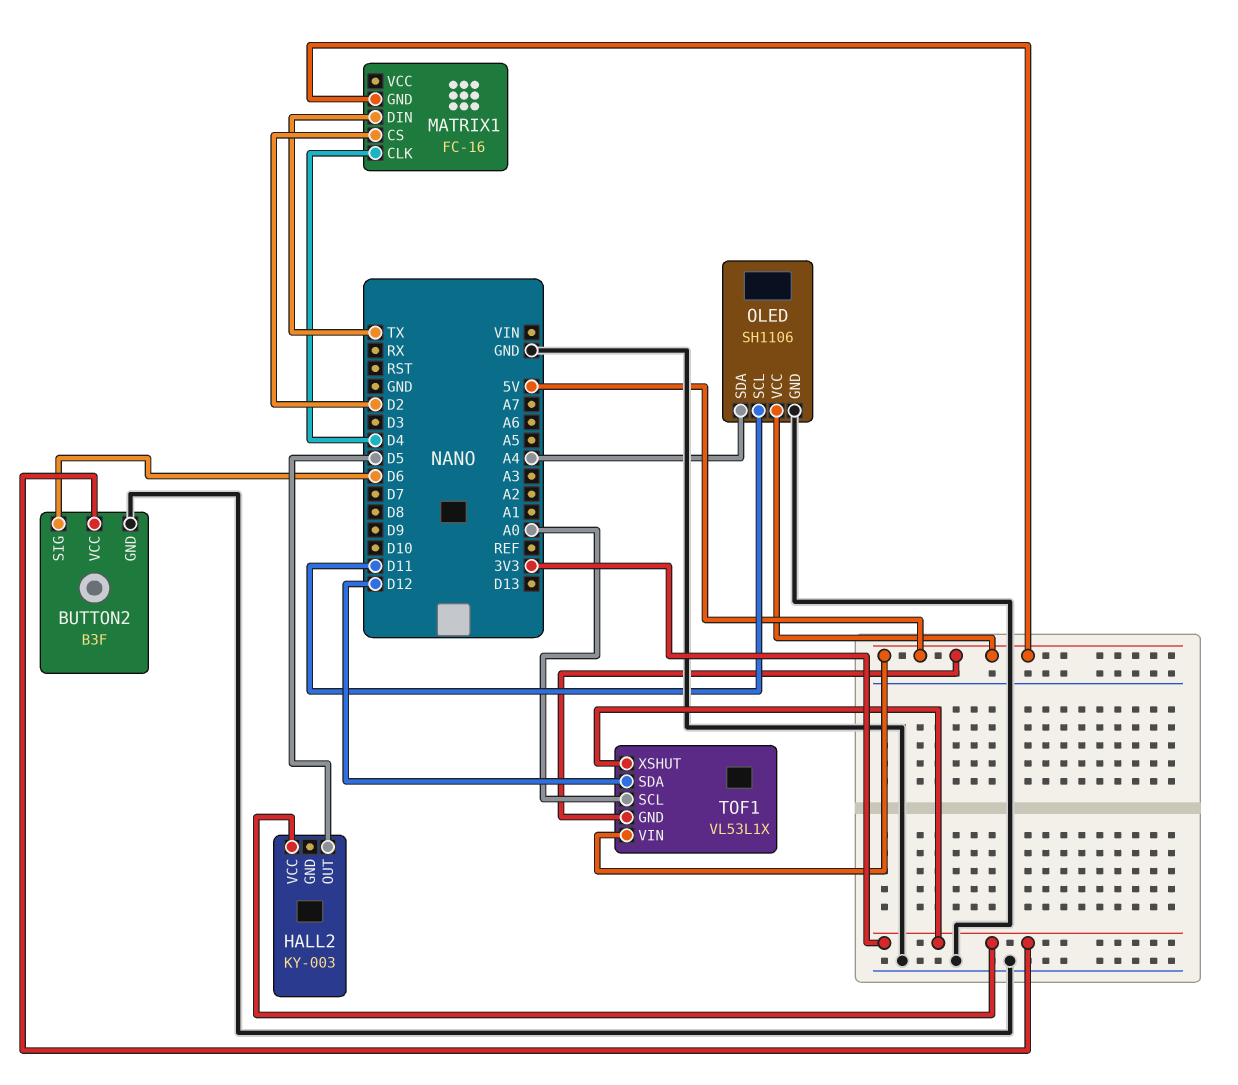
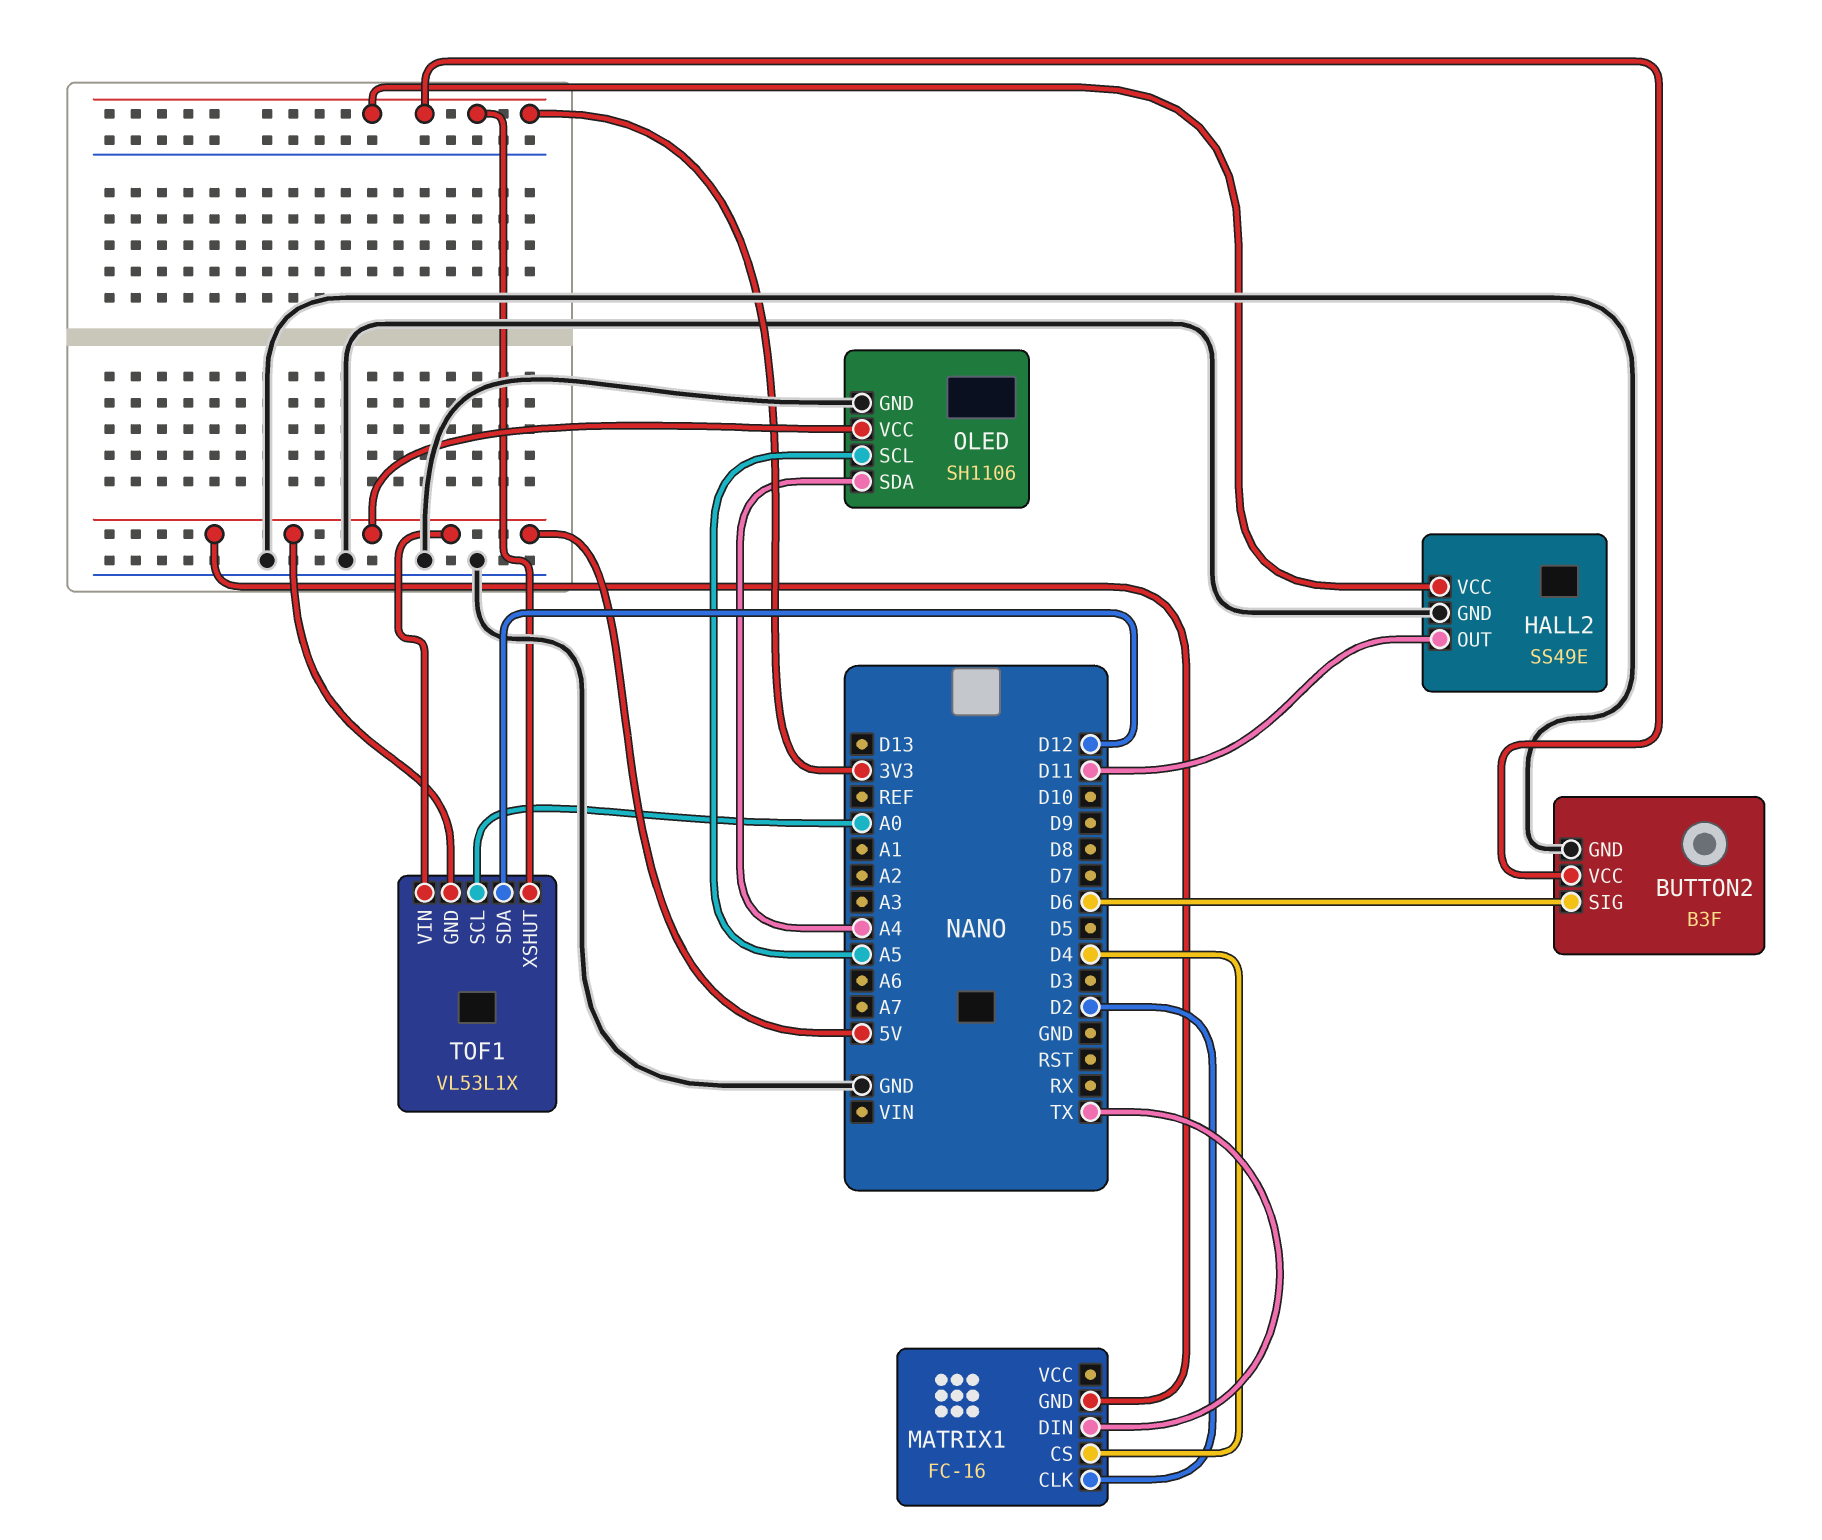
HALL2: KY-003 -> SS49E
HALL2 pin GND: none -> GND
HALL2 pin OUT: D5 -> D11
MATRIX1 pin CLK: D4 -> D2
MATRIX1 pin CS: D2 -> D4
OLED pin SCL: D11 -> A5

